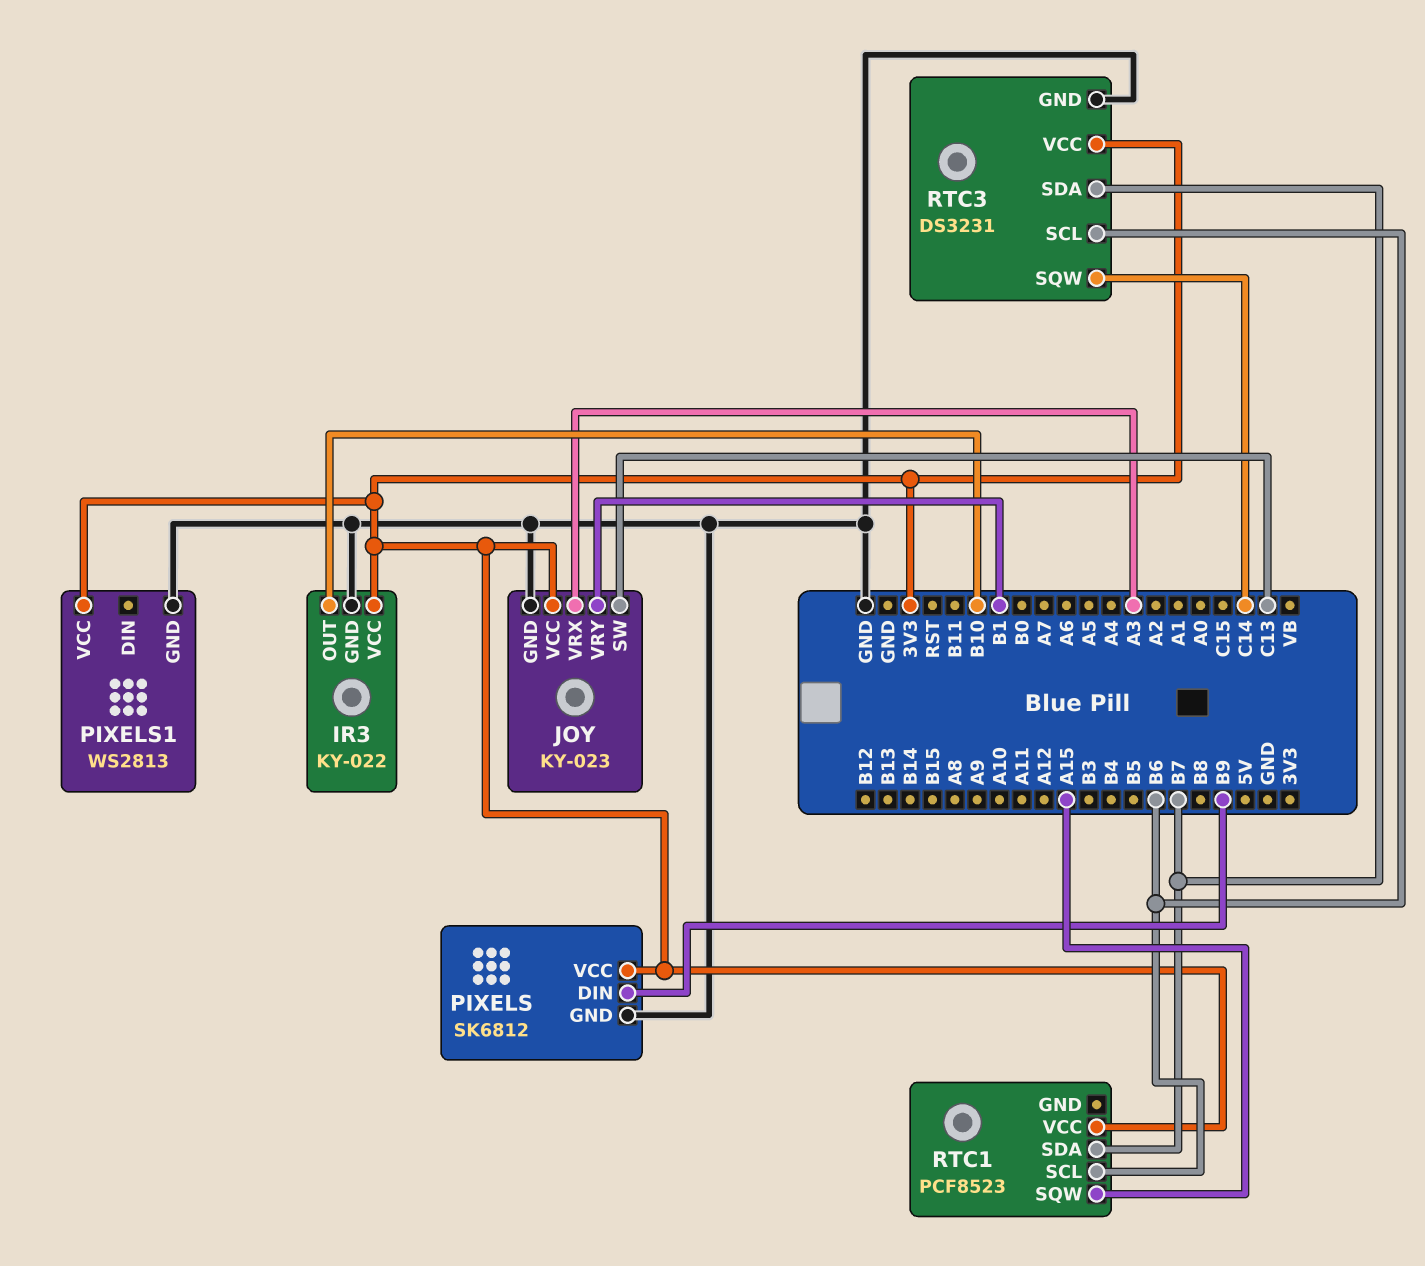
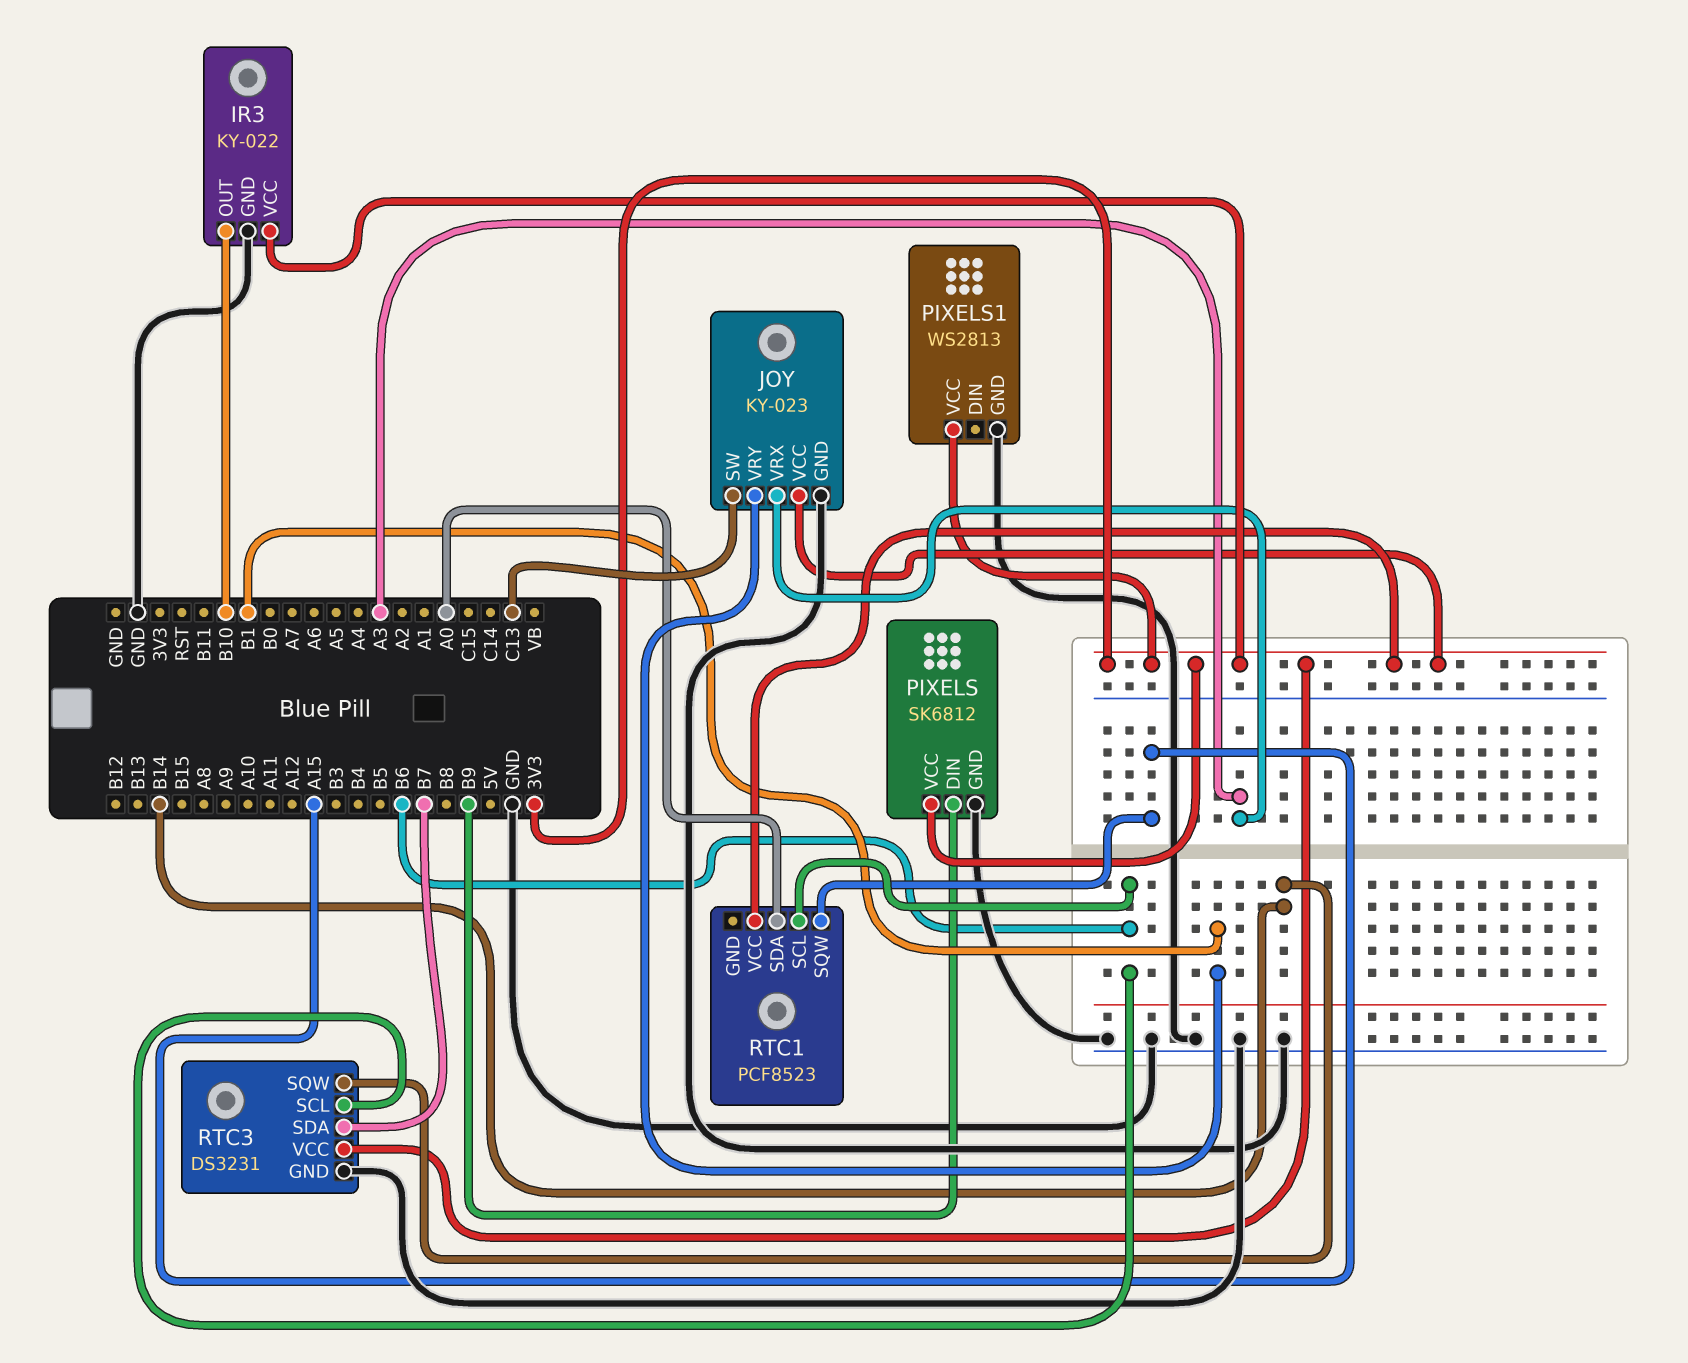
RTC1 pin SDA: B7 -> A0
RTC3 pin SQW: C14 -> B14

